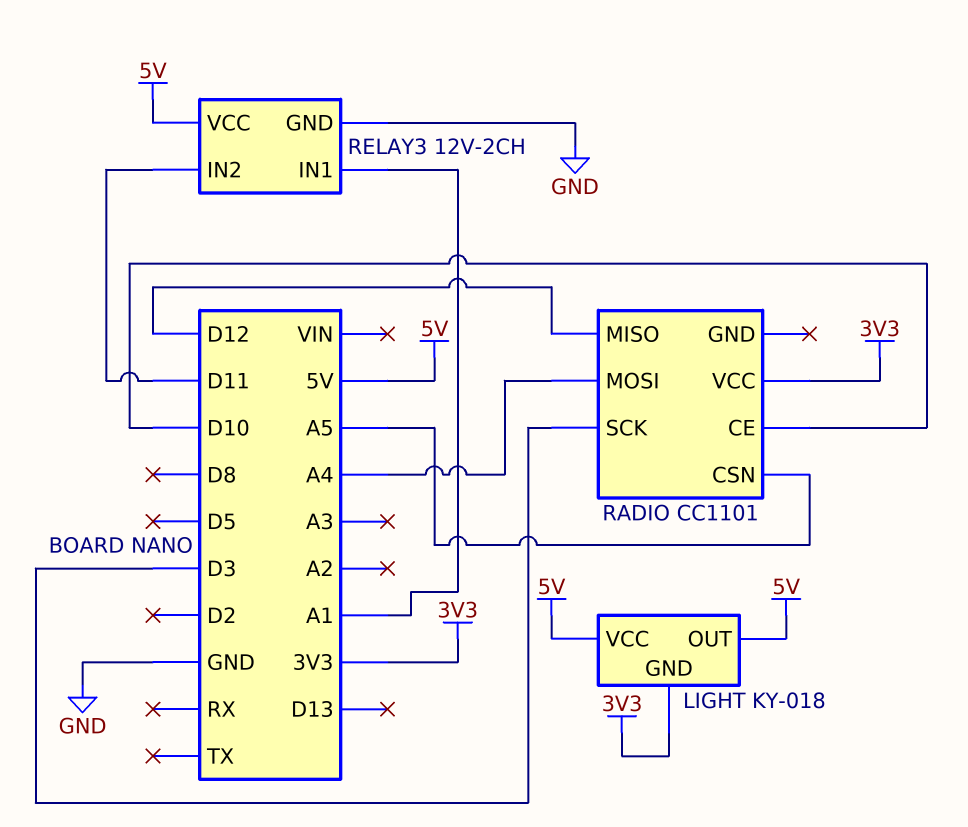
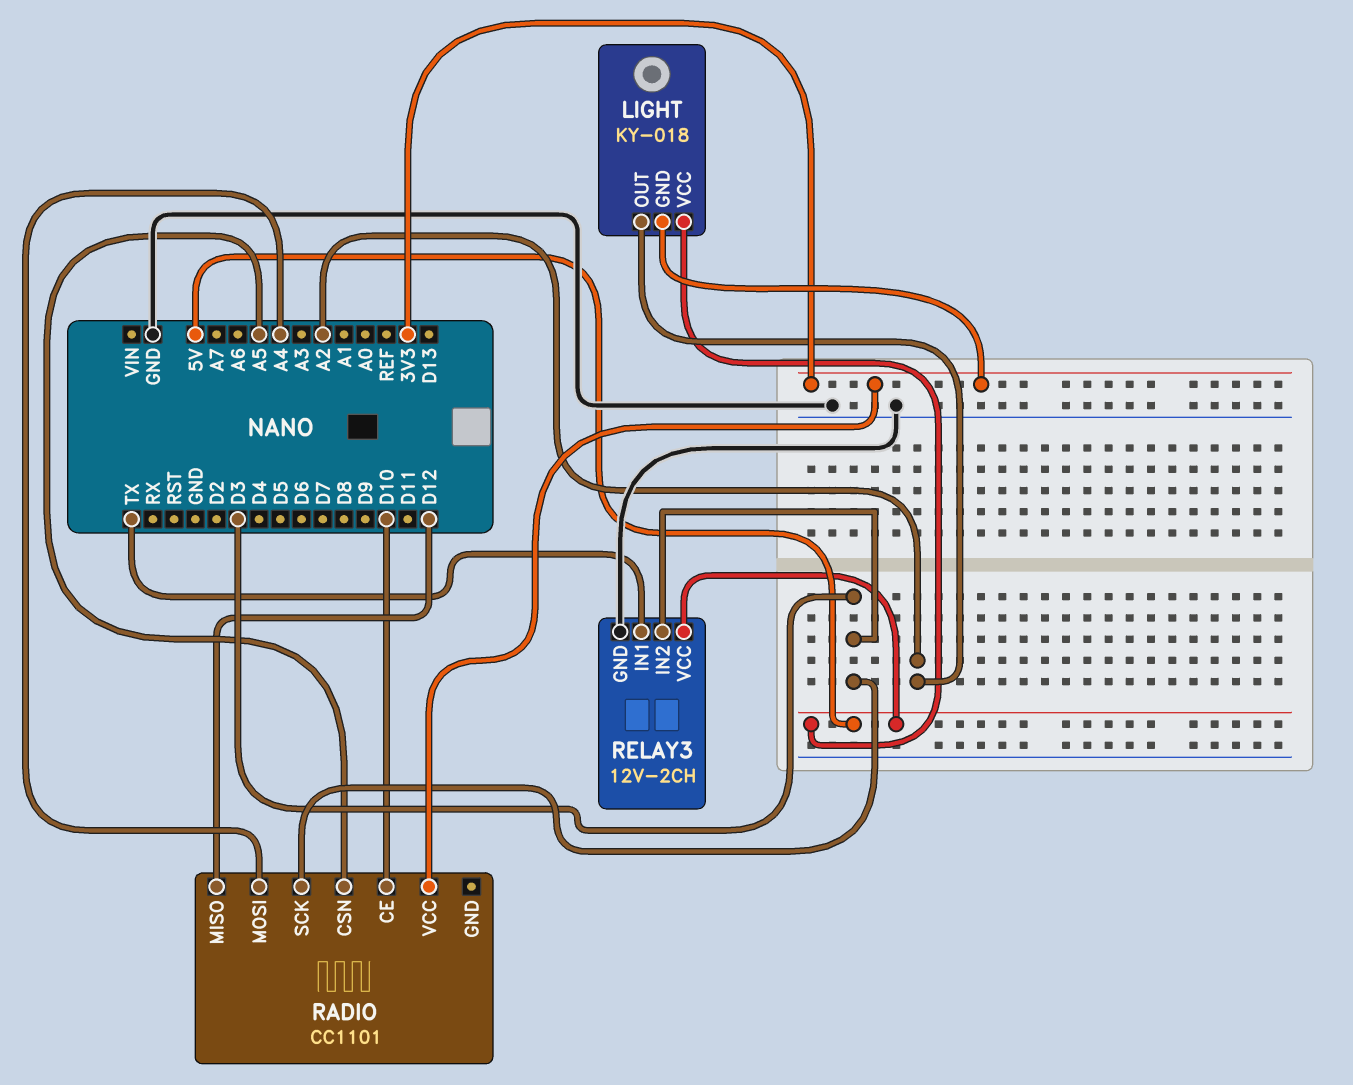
LIGHT pin OUT: 5V -> A2
RELAY3 pin IN1: A1 -> TX
RELAY3 pin IN2: D11 -> D3

